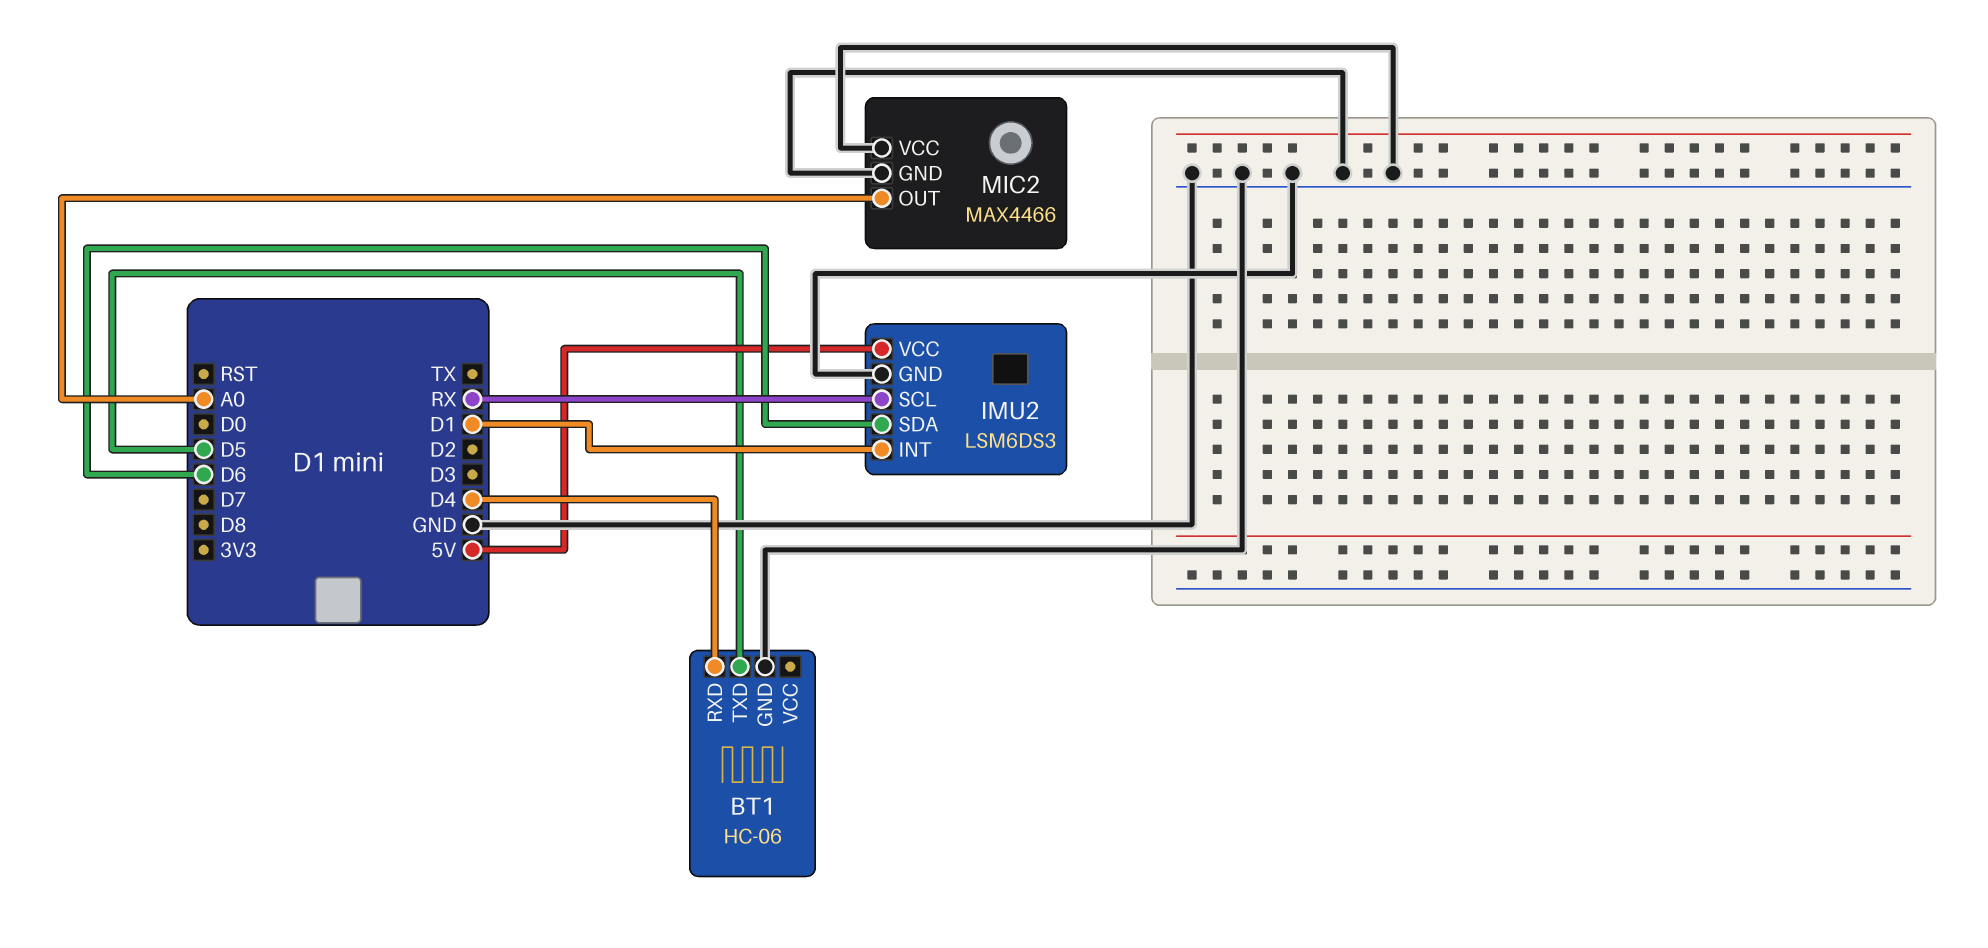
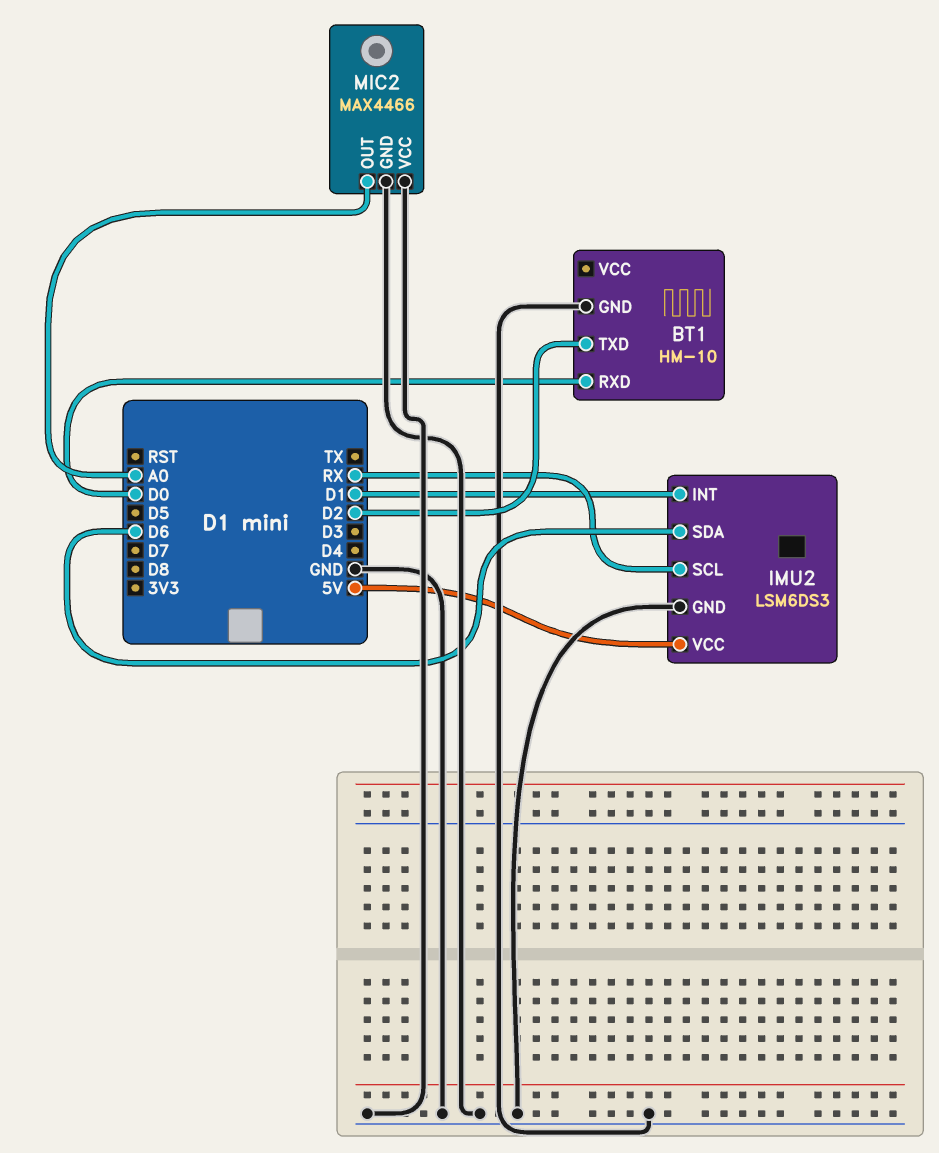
BT1: HC-06 -> HM-10
BT1 pin RXD: D4 -> D0
BT1 pin TXD: D5 -> D2

